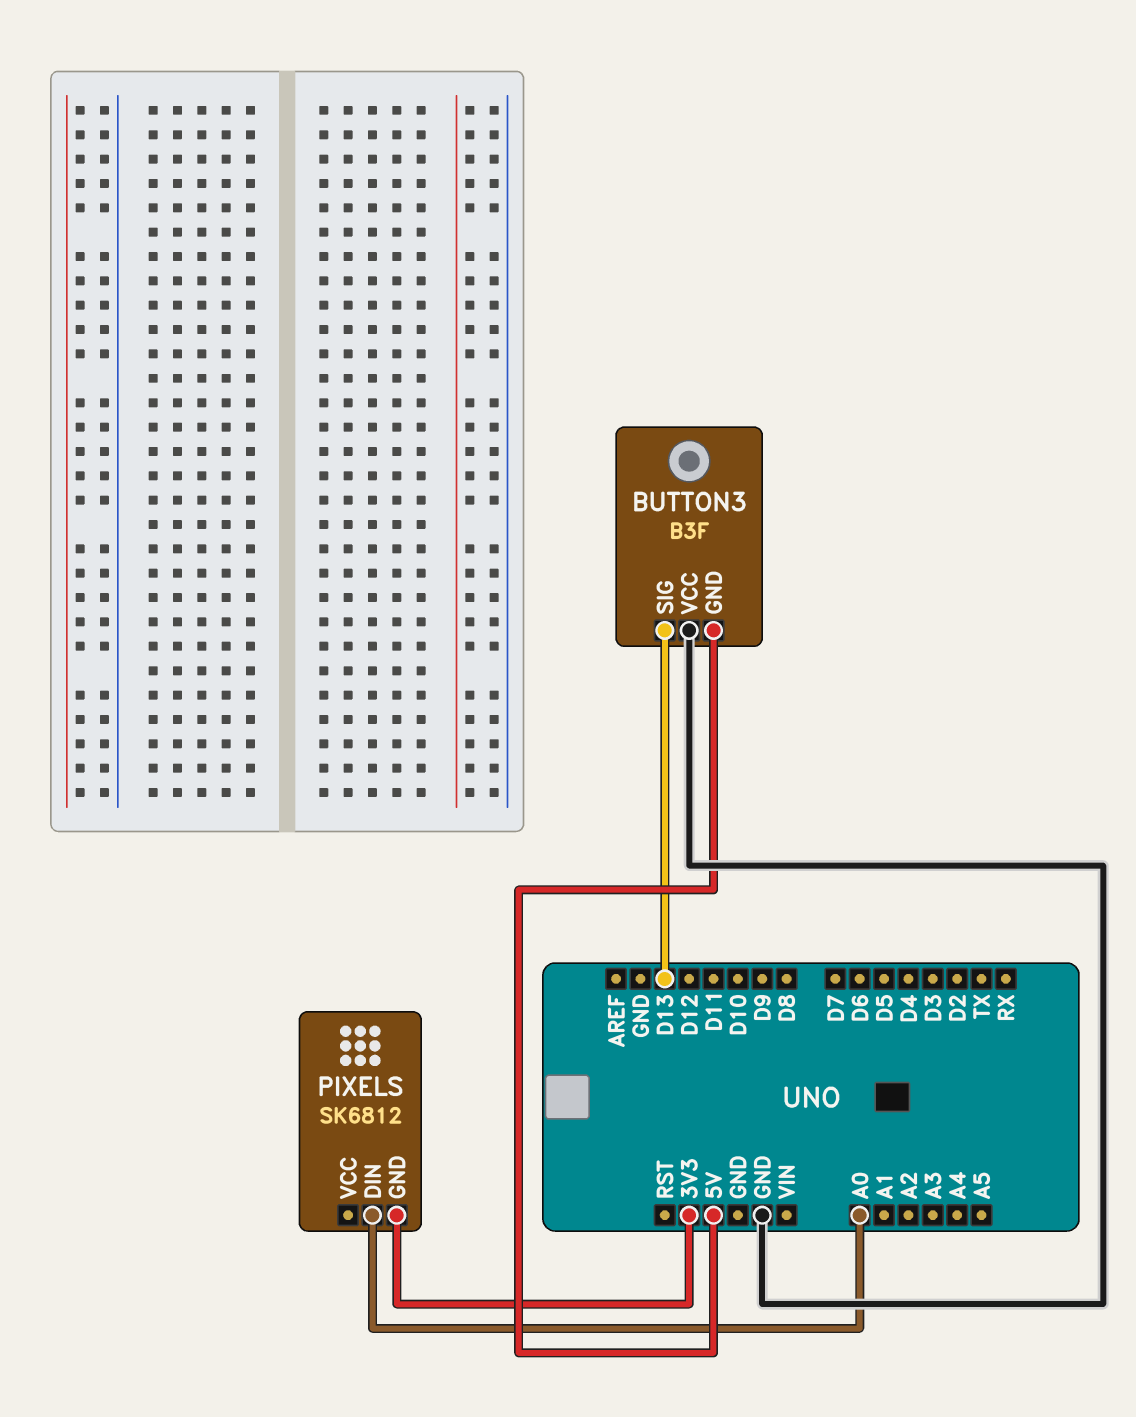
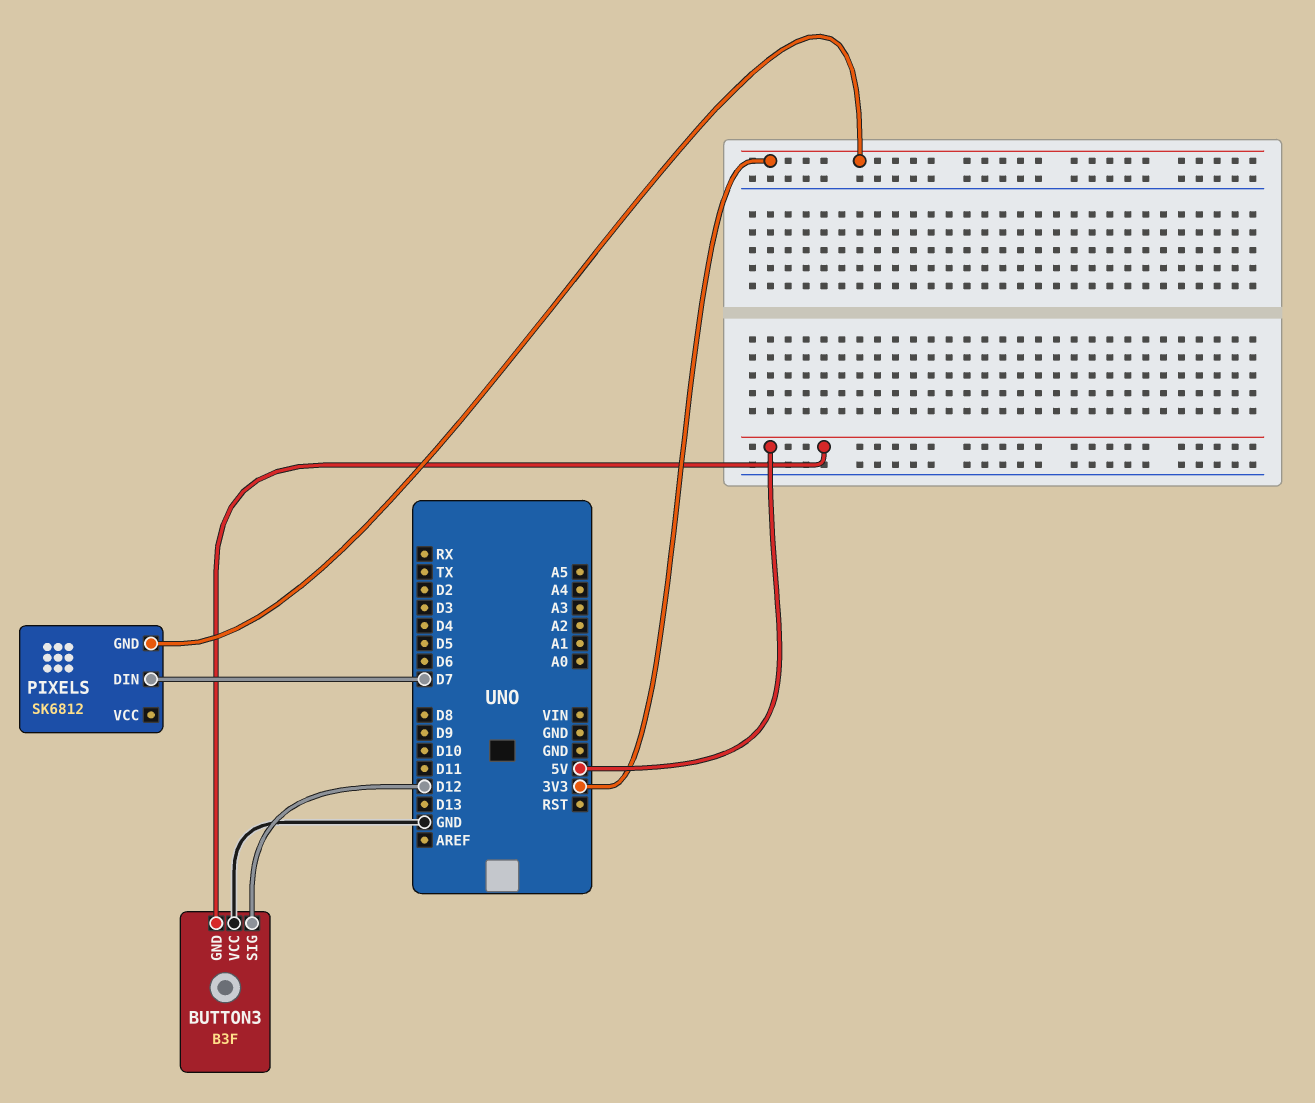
BUTTON3 pin SIG: D13 -> D12
PIXELS pin DIN: A0 -> D7

